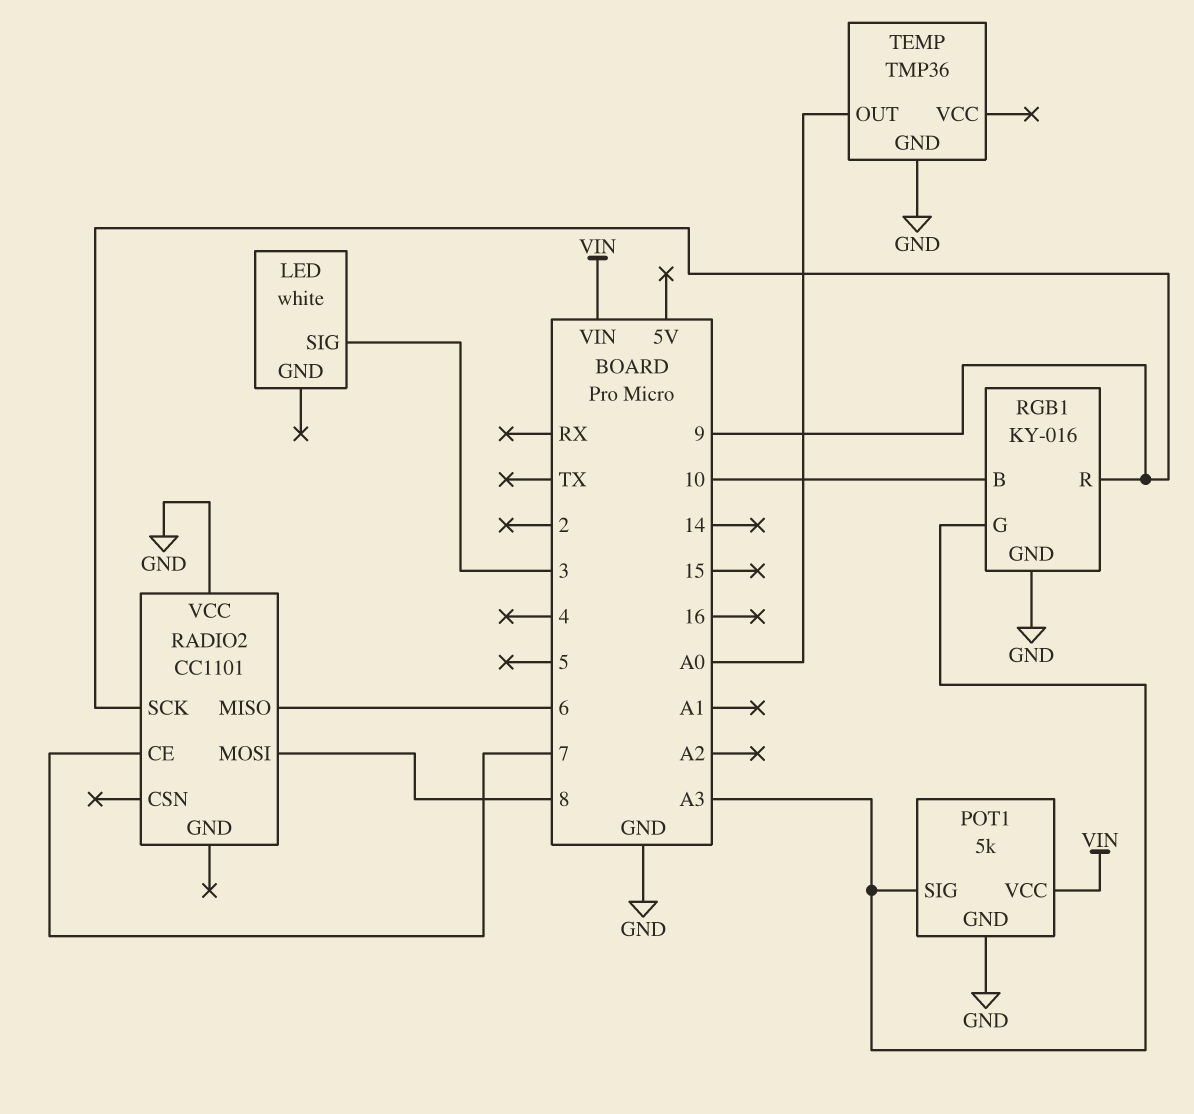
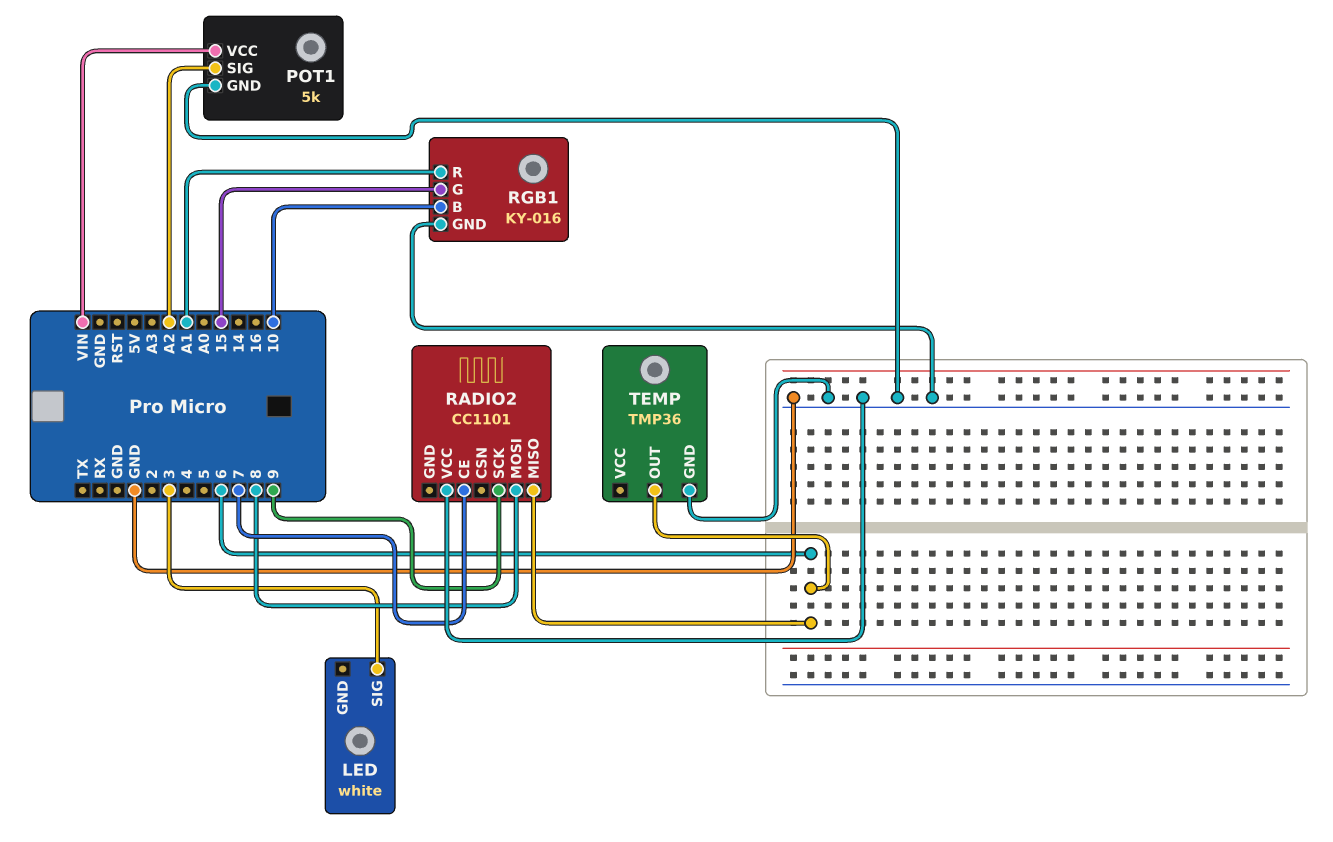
POT1 pin SIG: A3 -> A2
RGB1 pin G: A3 -> 15
RGB1 pin R: 9 -> A1
TEMP pin OUT: A0 -> 6

